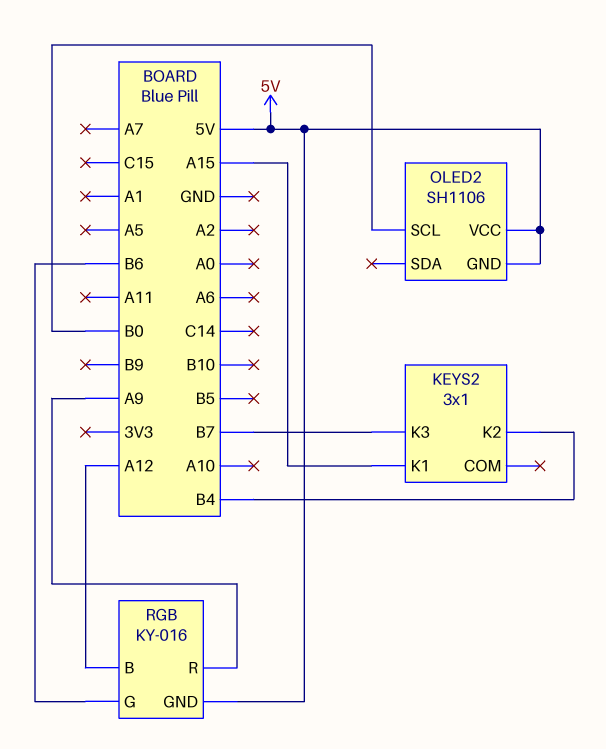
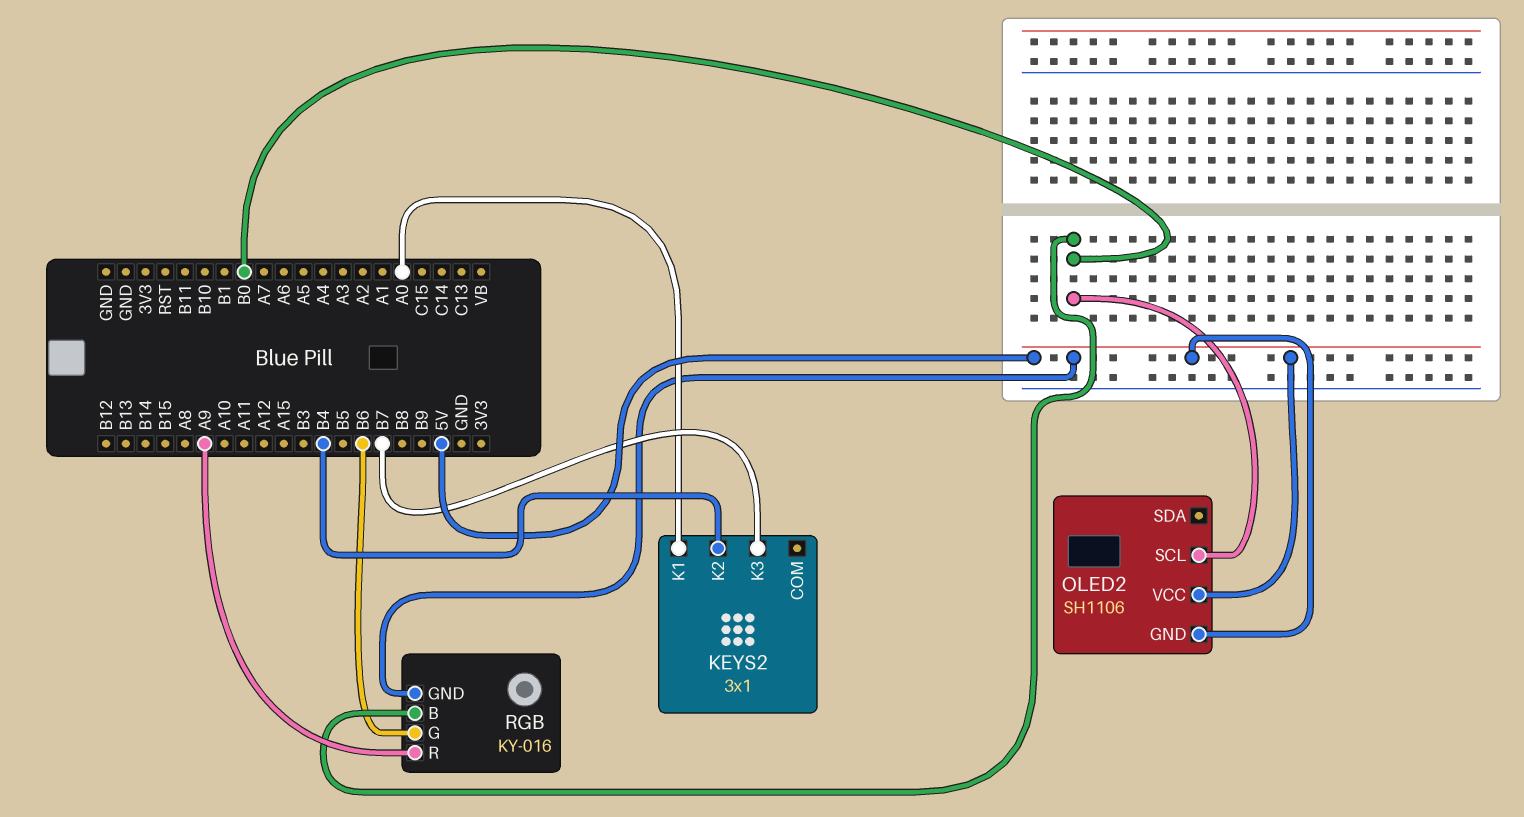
KEYS2 pin K1: A15 -> A0
RGB pin B: A12 -> B0

